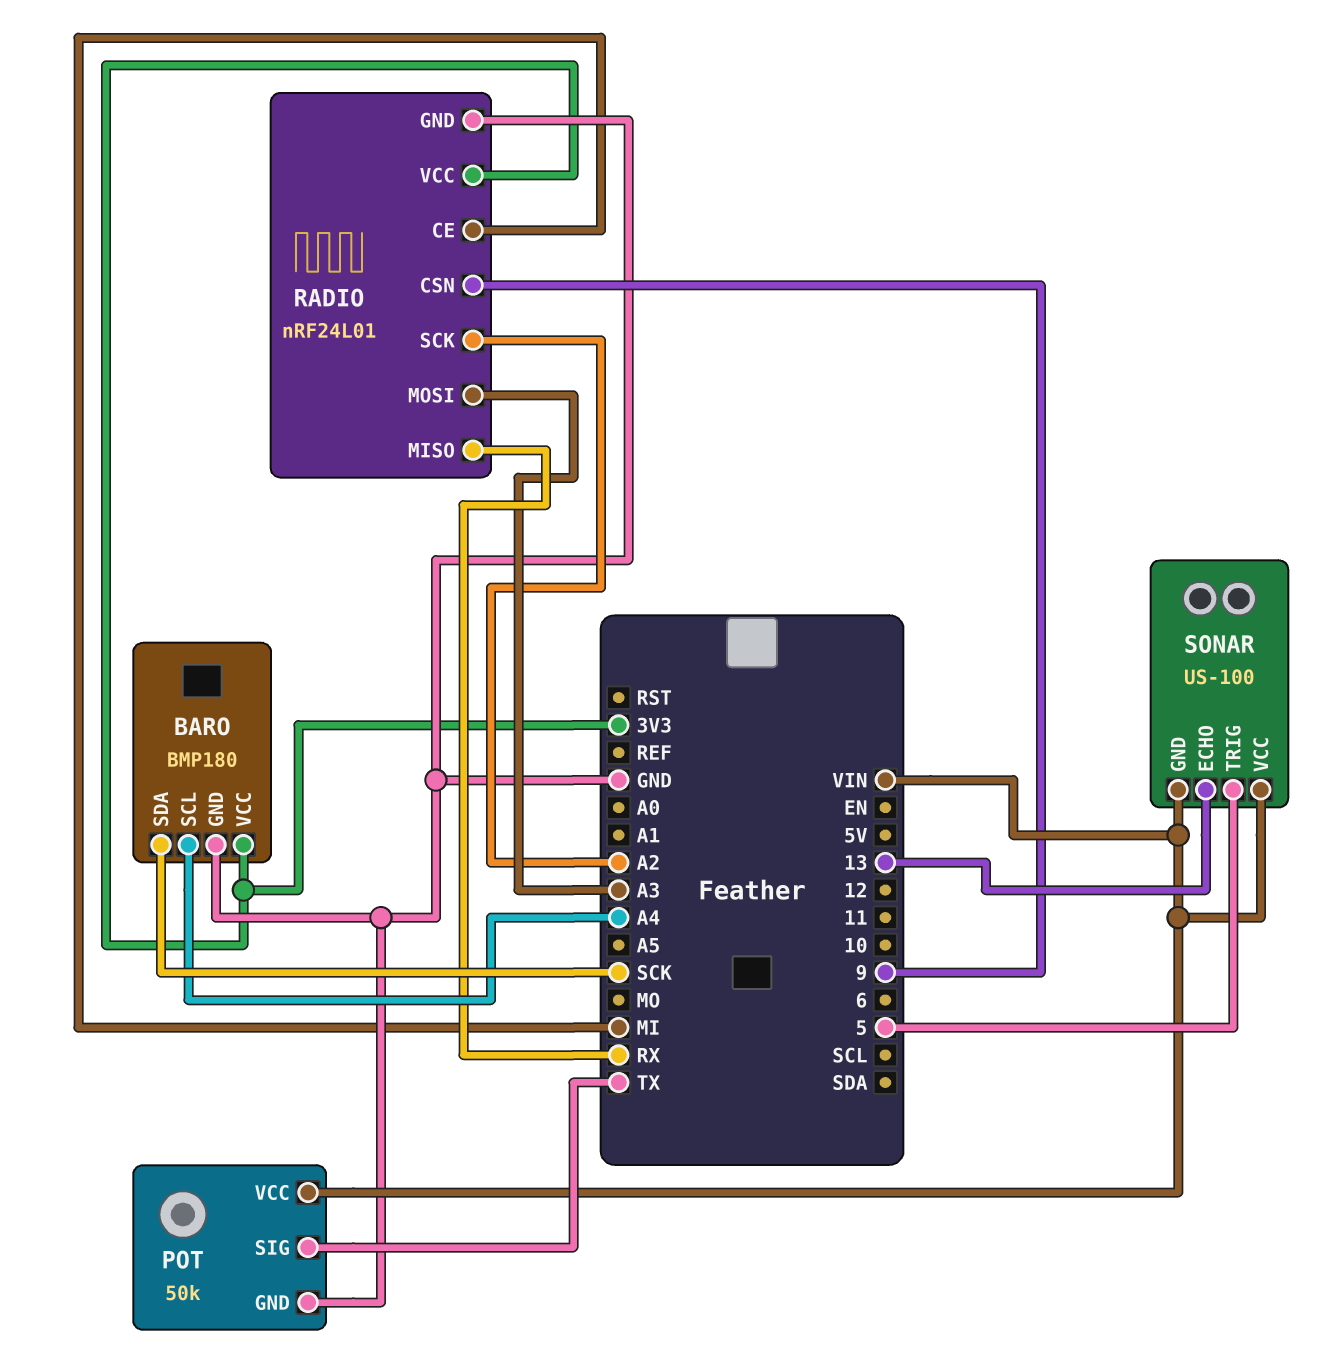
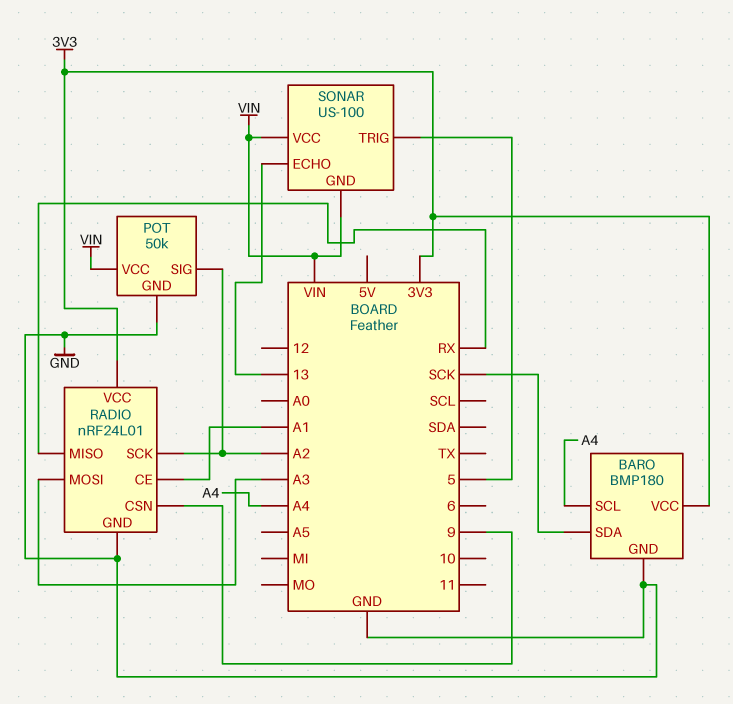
POT pin SIG: TX -> A2
RADIO pin CE: MI -> A1

